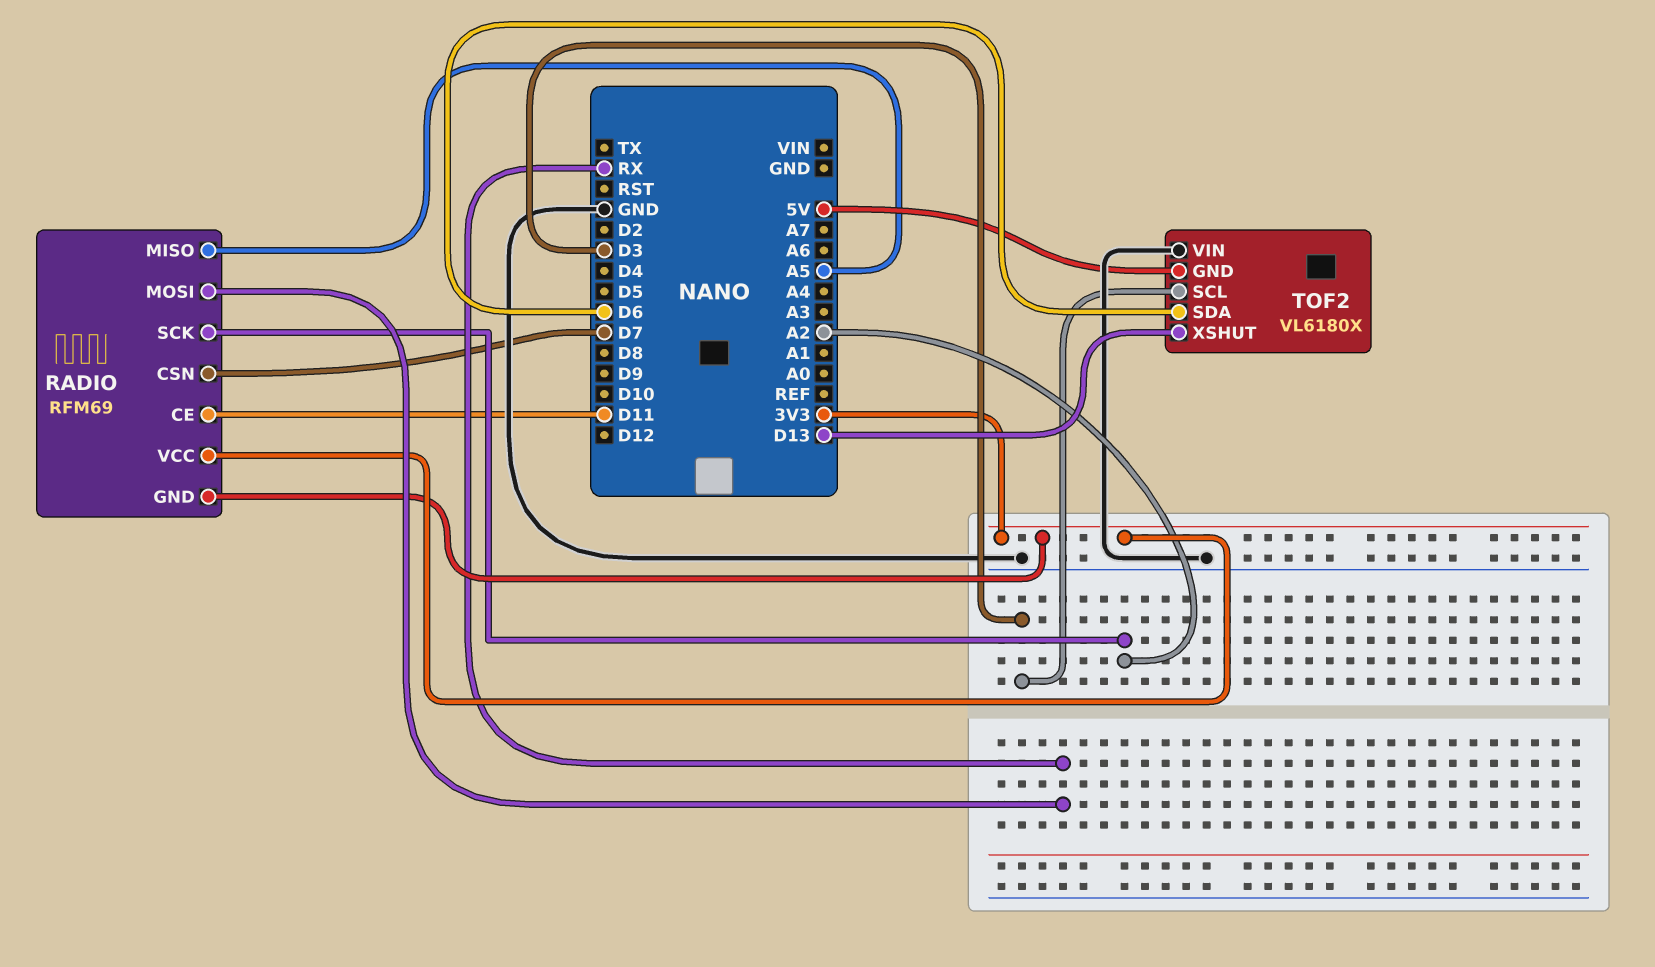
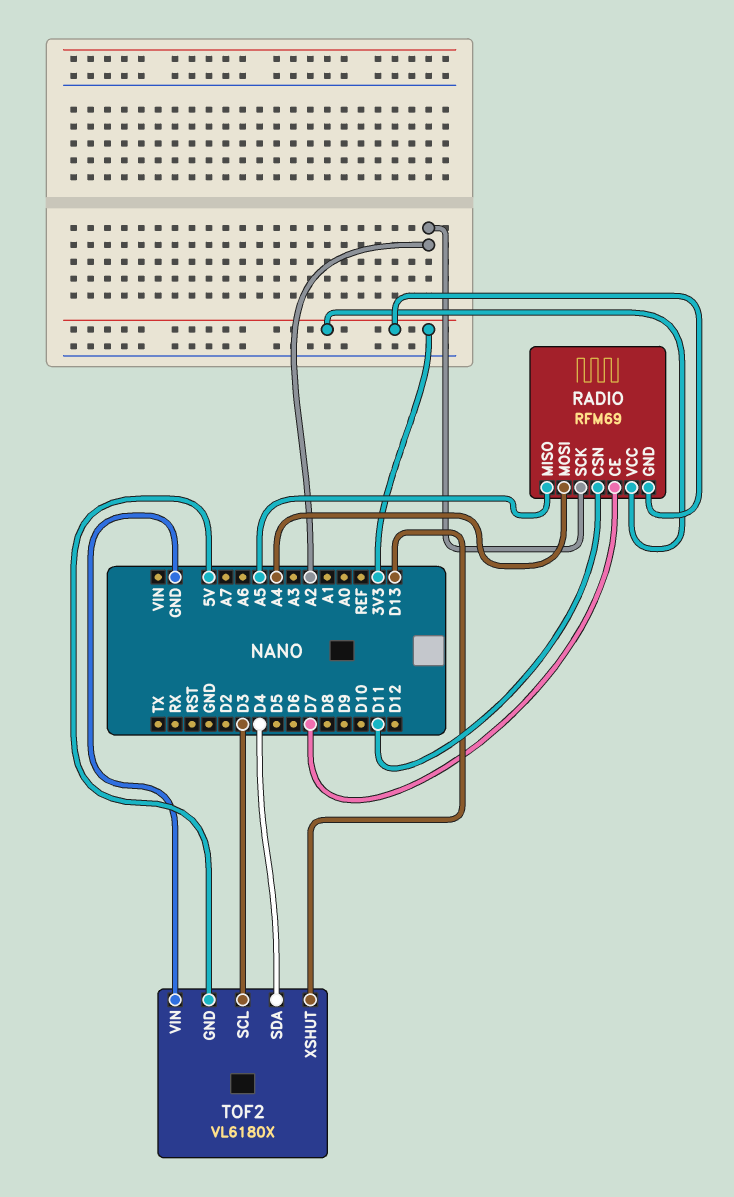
RADIO pin CE: D11 -> D7
RADIO pin CSN: D7 -> D11
RADIO pin MOSI: RX -> A4
TOF2 pin SDA: D6 -> D4

